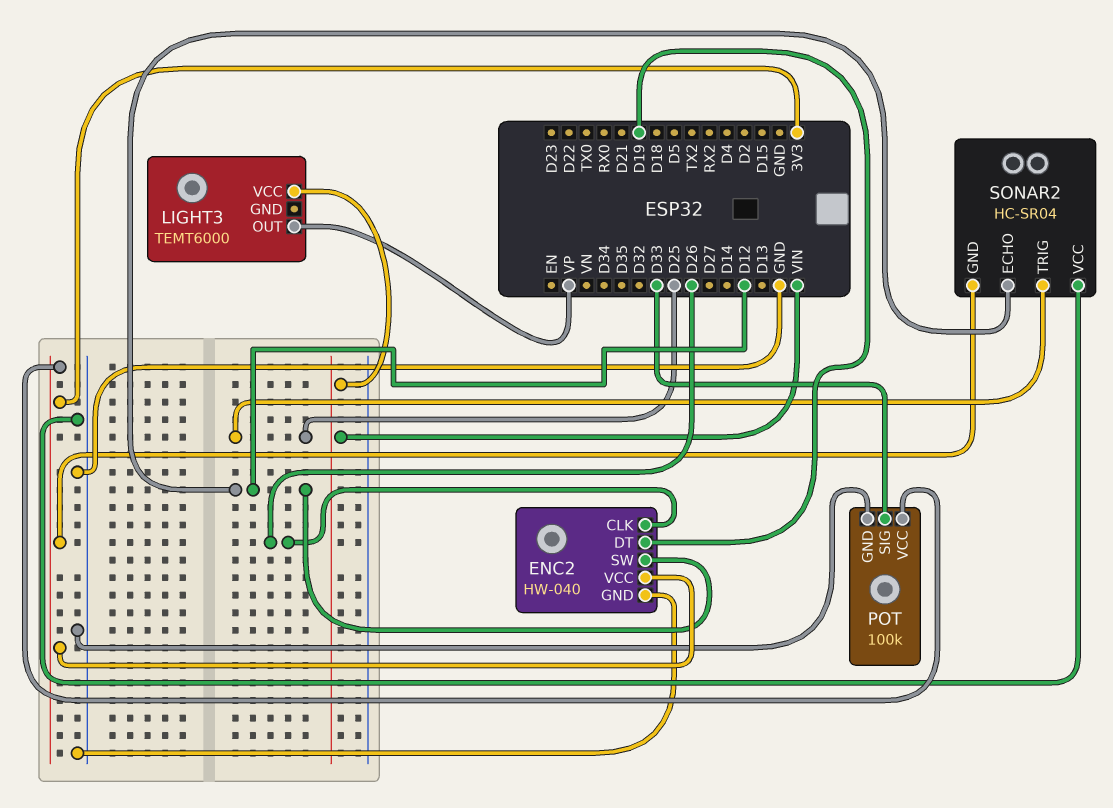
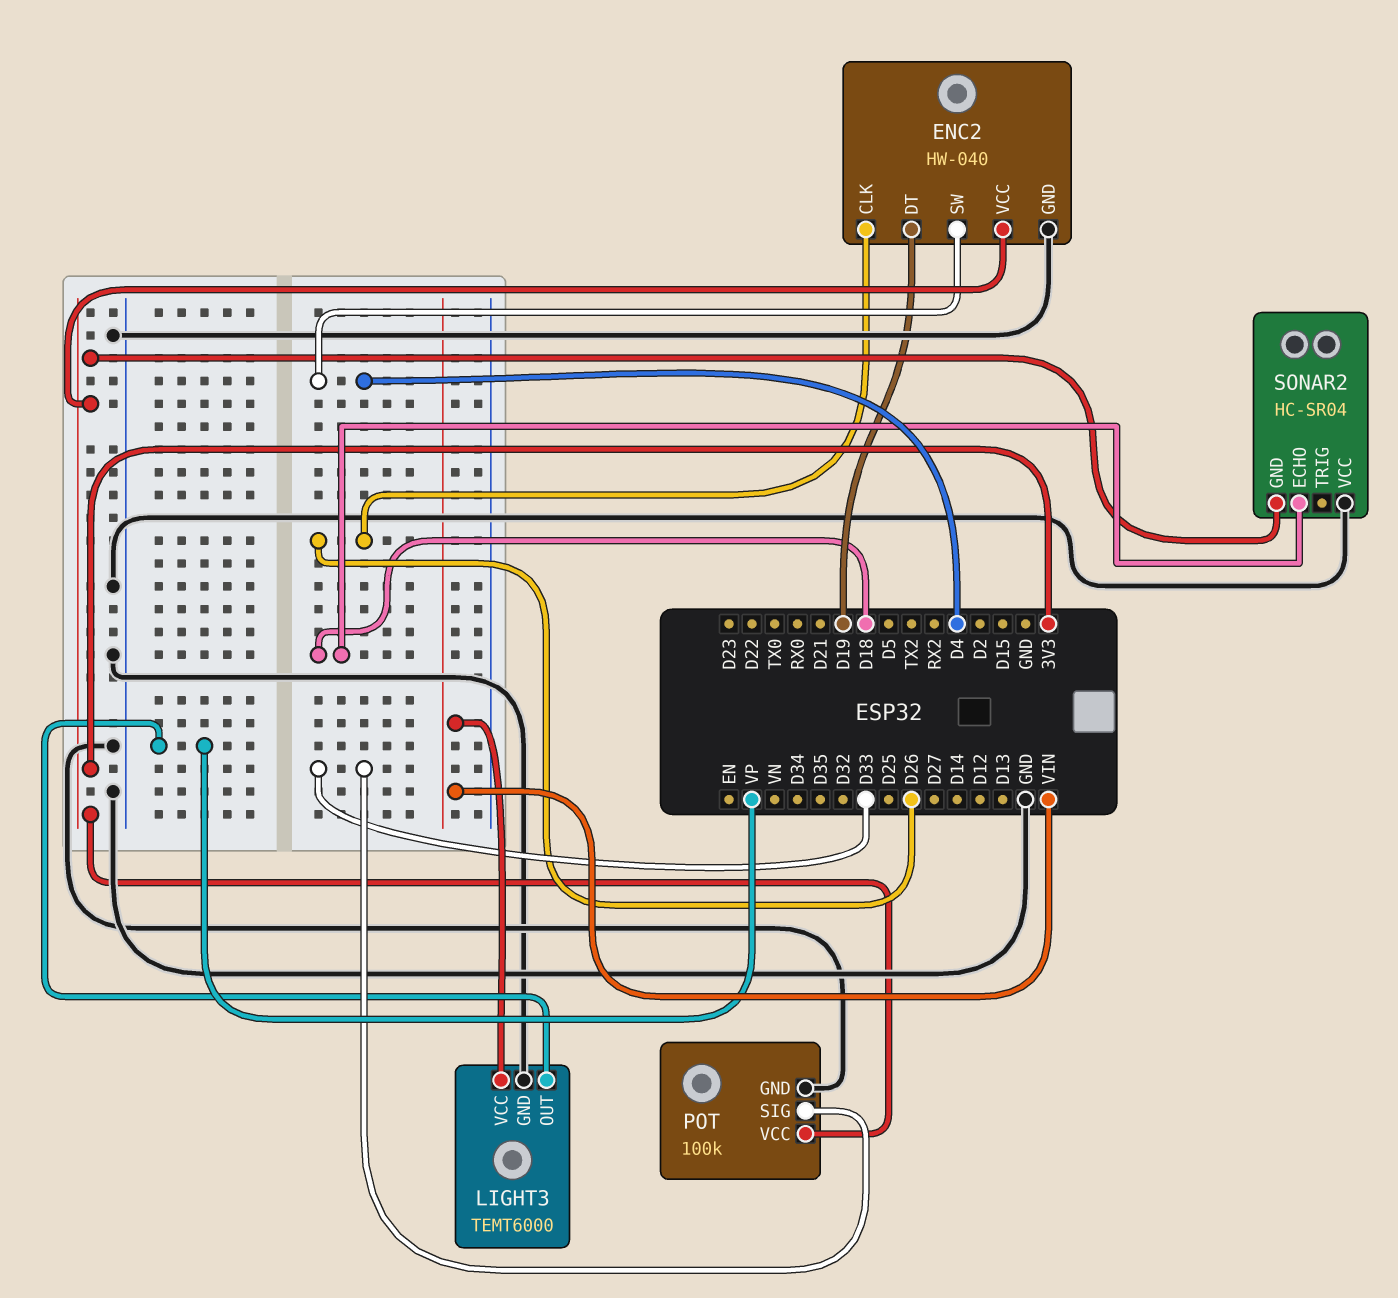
ENC2 pin SW: D12 -> D4
LIGHT3 pin GND: none -> GND
SONAR2 pin ECHO: D12 -> D18
SONAR2 pin TRIG: D25 -> none

